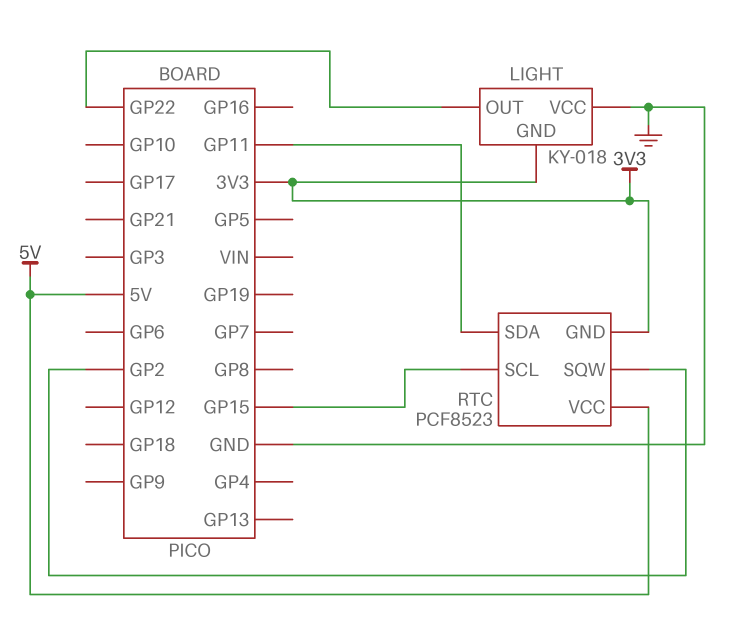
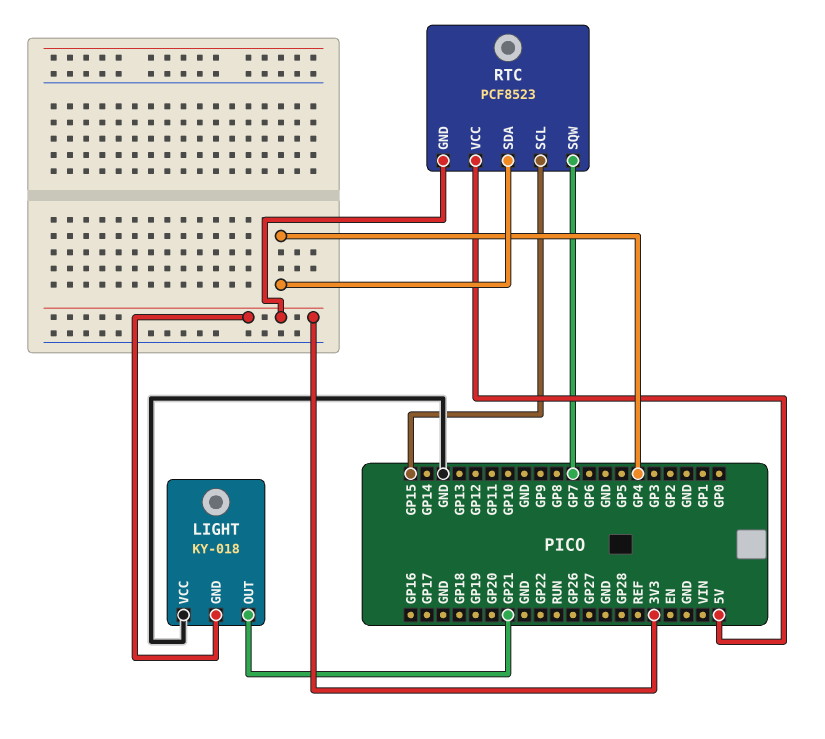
LIGHT pin OUT: GP22 -> GP21
RTC pin SDA: GP11 -> GP4
RTC pin SQW: GP2 -> GP7

